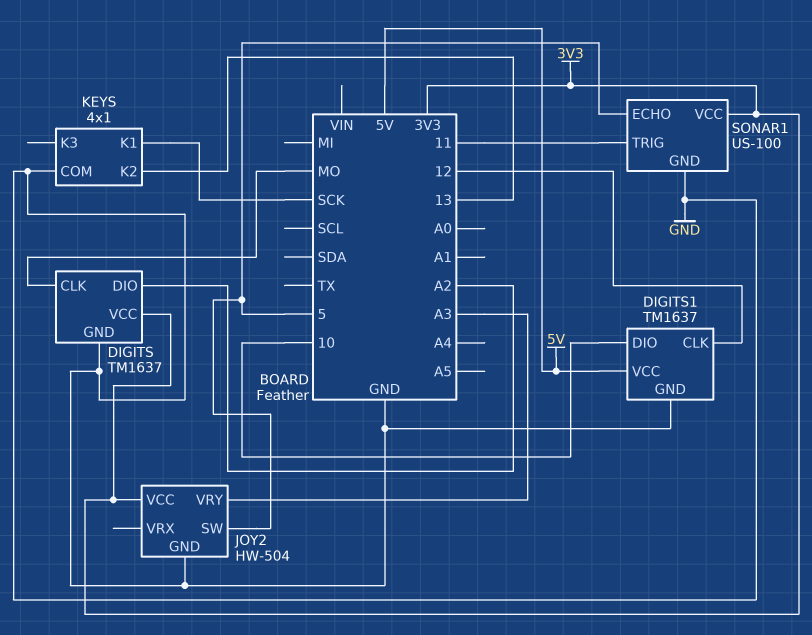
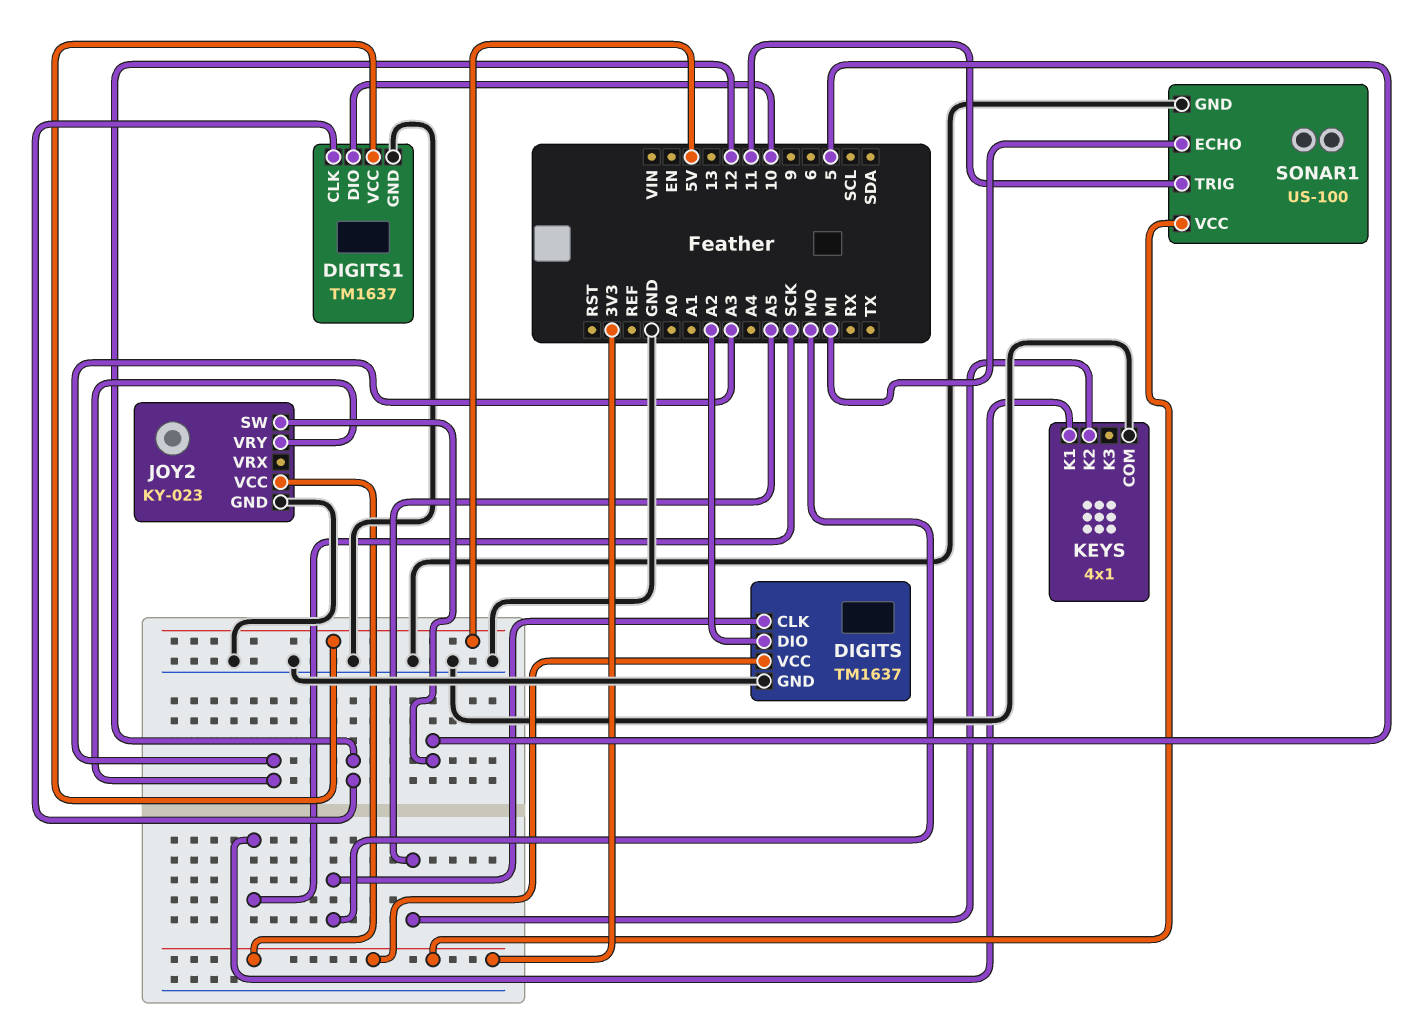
JOY2: HW-504 -> KY-023
KEYS pin K2: 13 -> A5
SONAR1 pin ECHO: 5 -> MI

